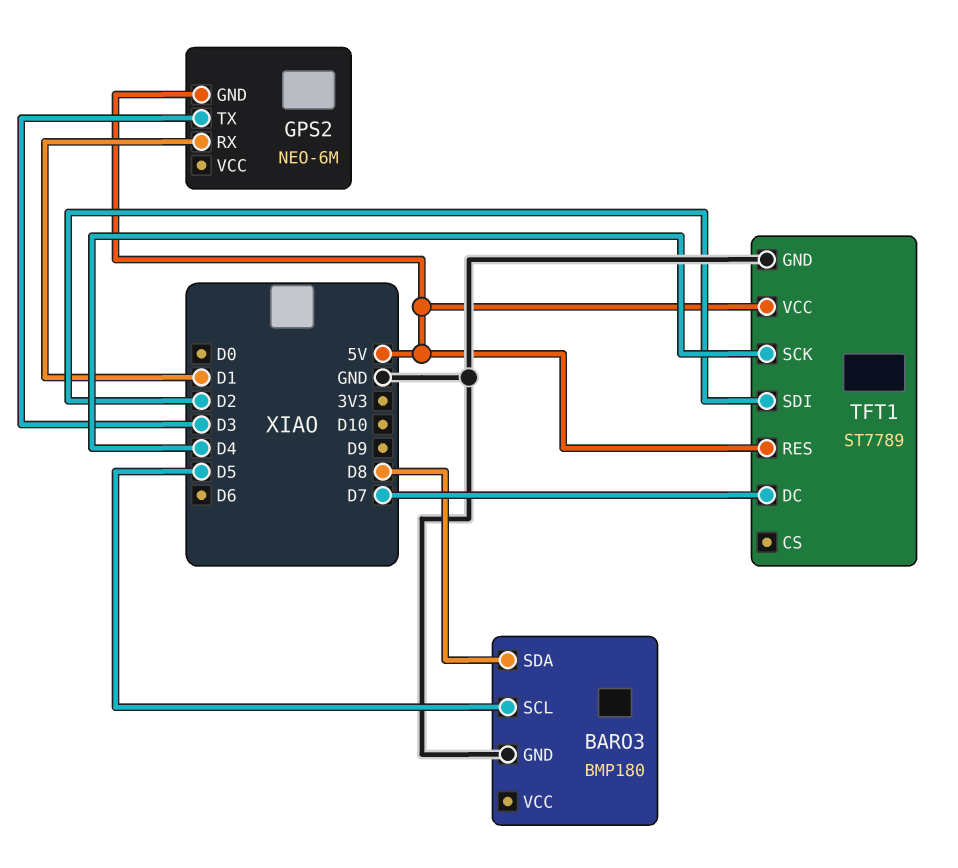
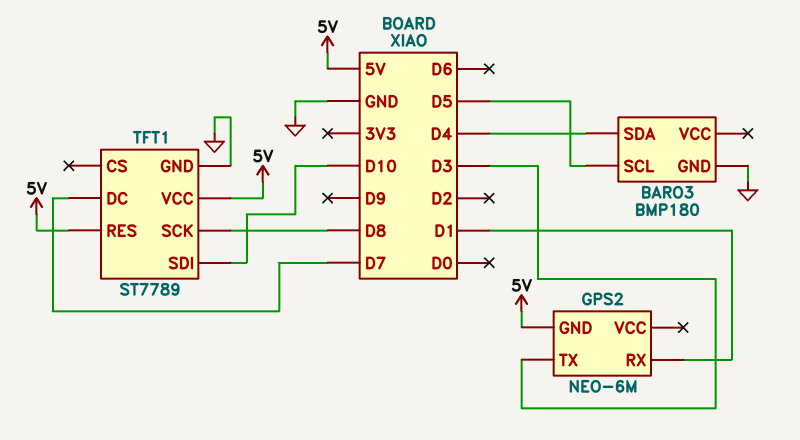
BARO3 pin SDA: D8 -> D4
TFT1 pin SCK: D4 -> D8
TFT1 pin SDI: D2 -> D10

